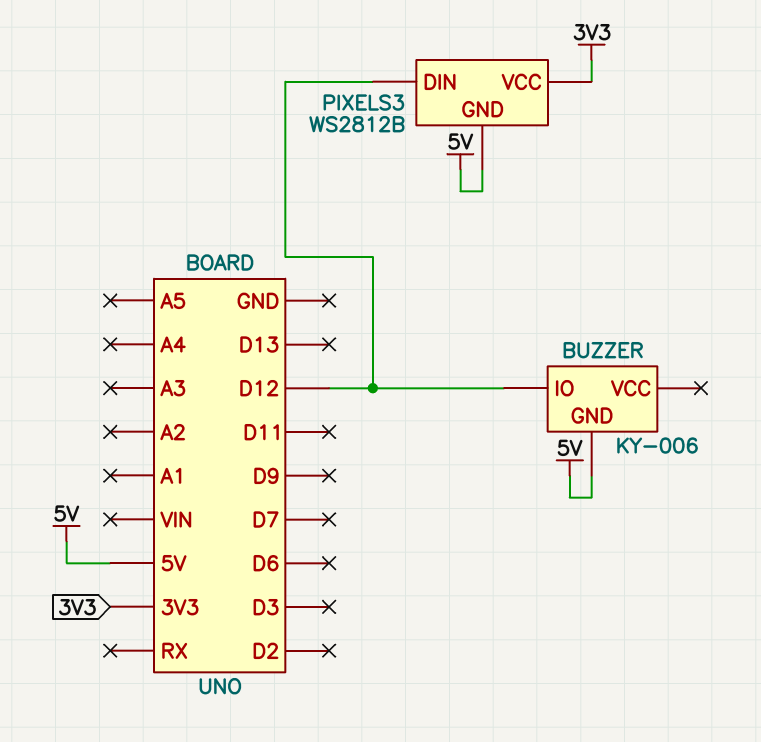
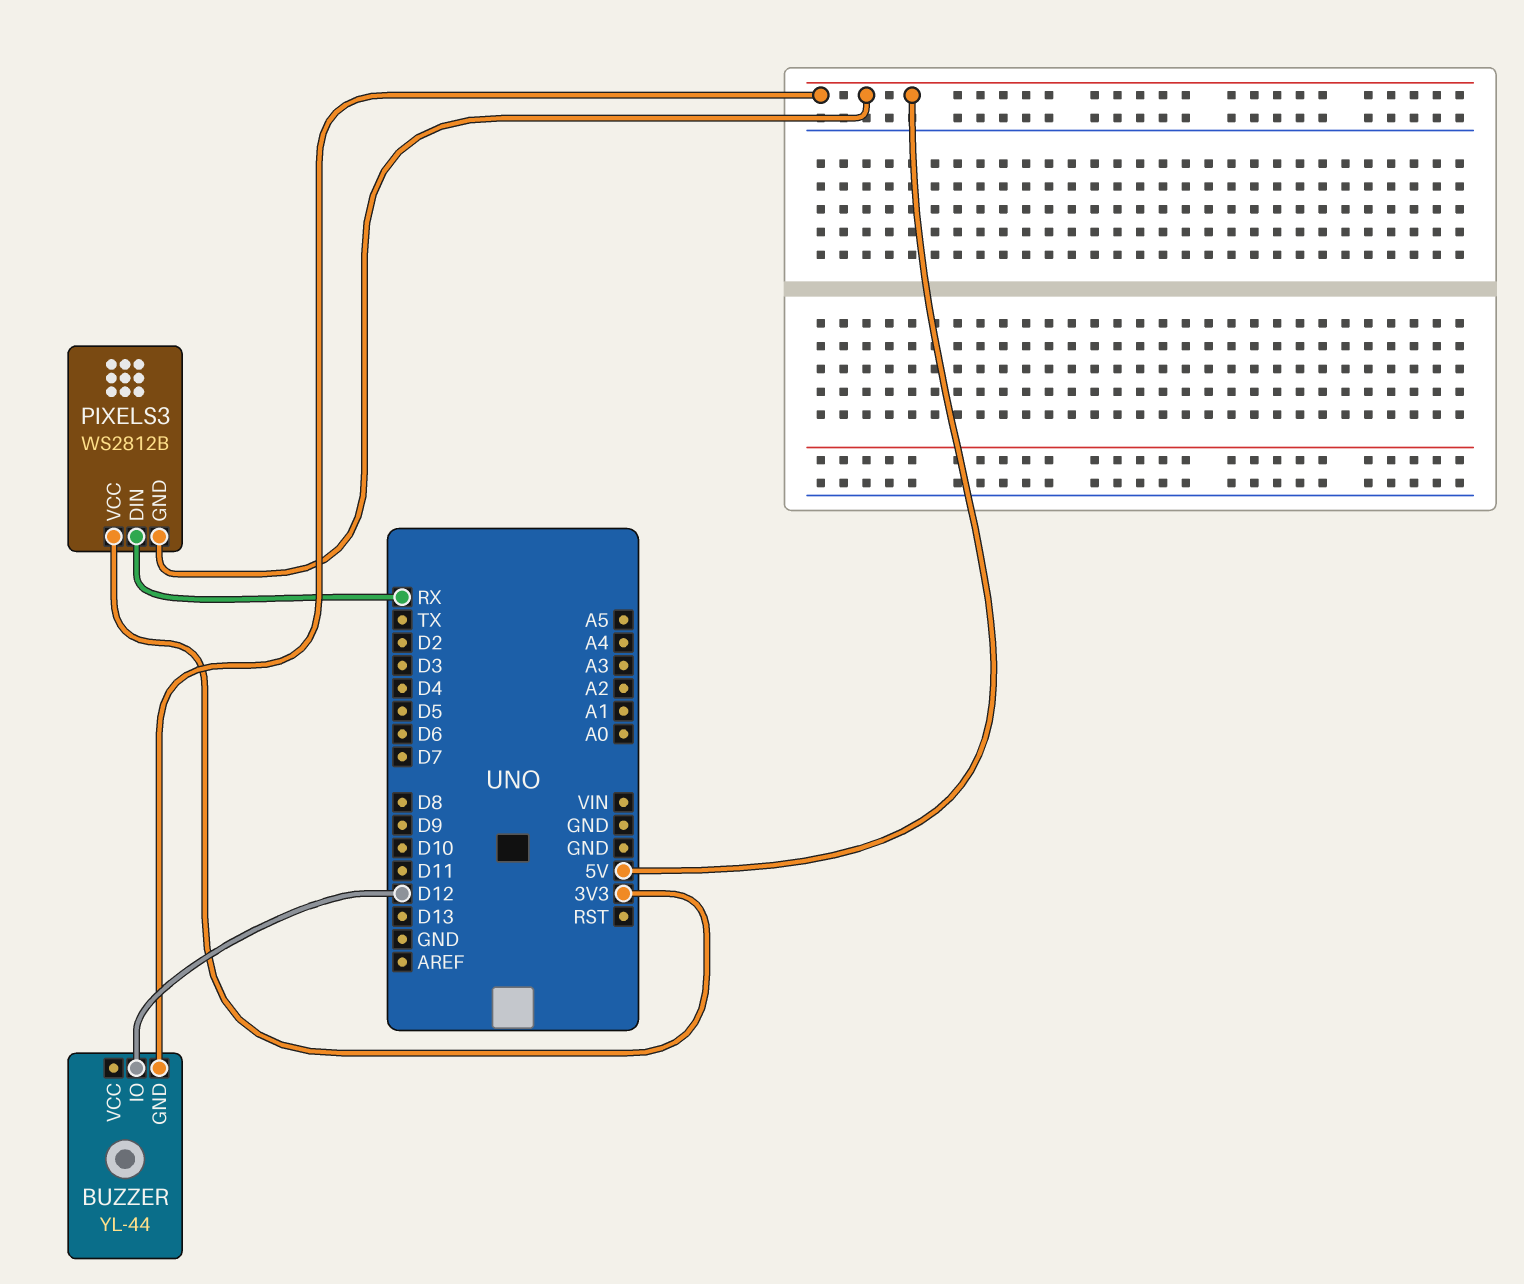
BUZZER: KY-006 -> YL-44
PIXELS3 pin DIN: D12 -> RX

